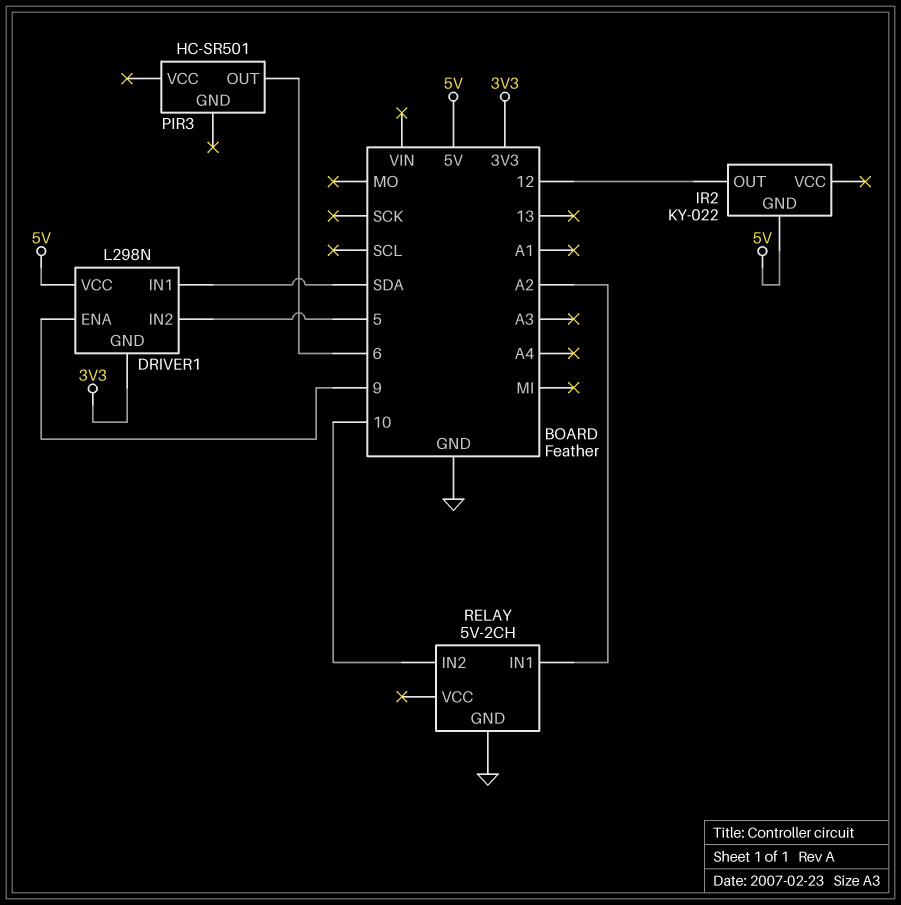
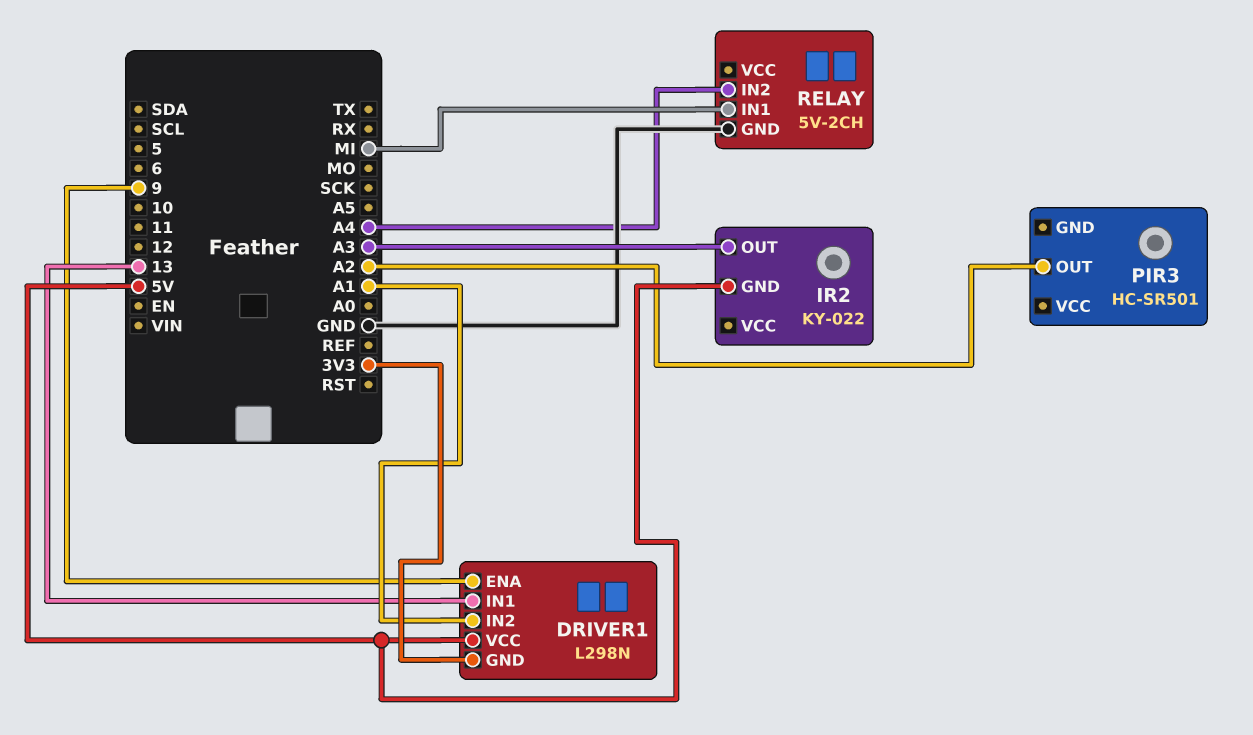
DRIVER1 pin IN1: SDA -> 13
DRIVER1 pin IN2: 5 -> A1
IR2 pin OUT: 12 -> A3
PIR3 pin OUT: 6 -> A2
RELAY pin IN1: A2 -> MI
RELAY pin IN2: 10 -> A4

